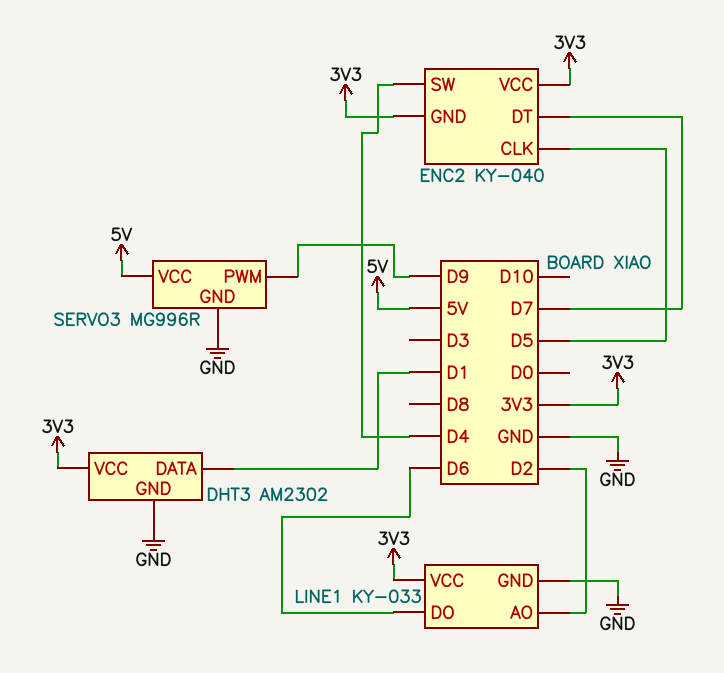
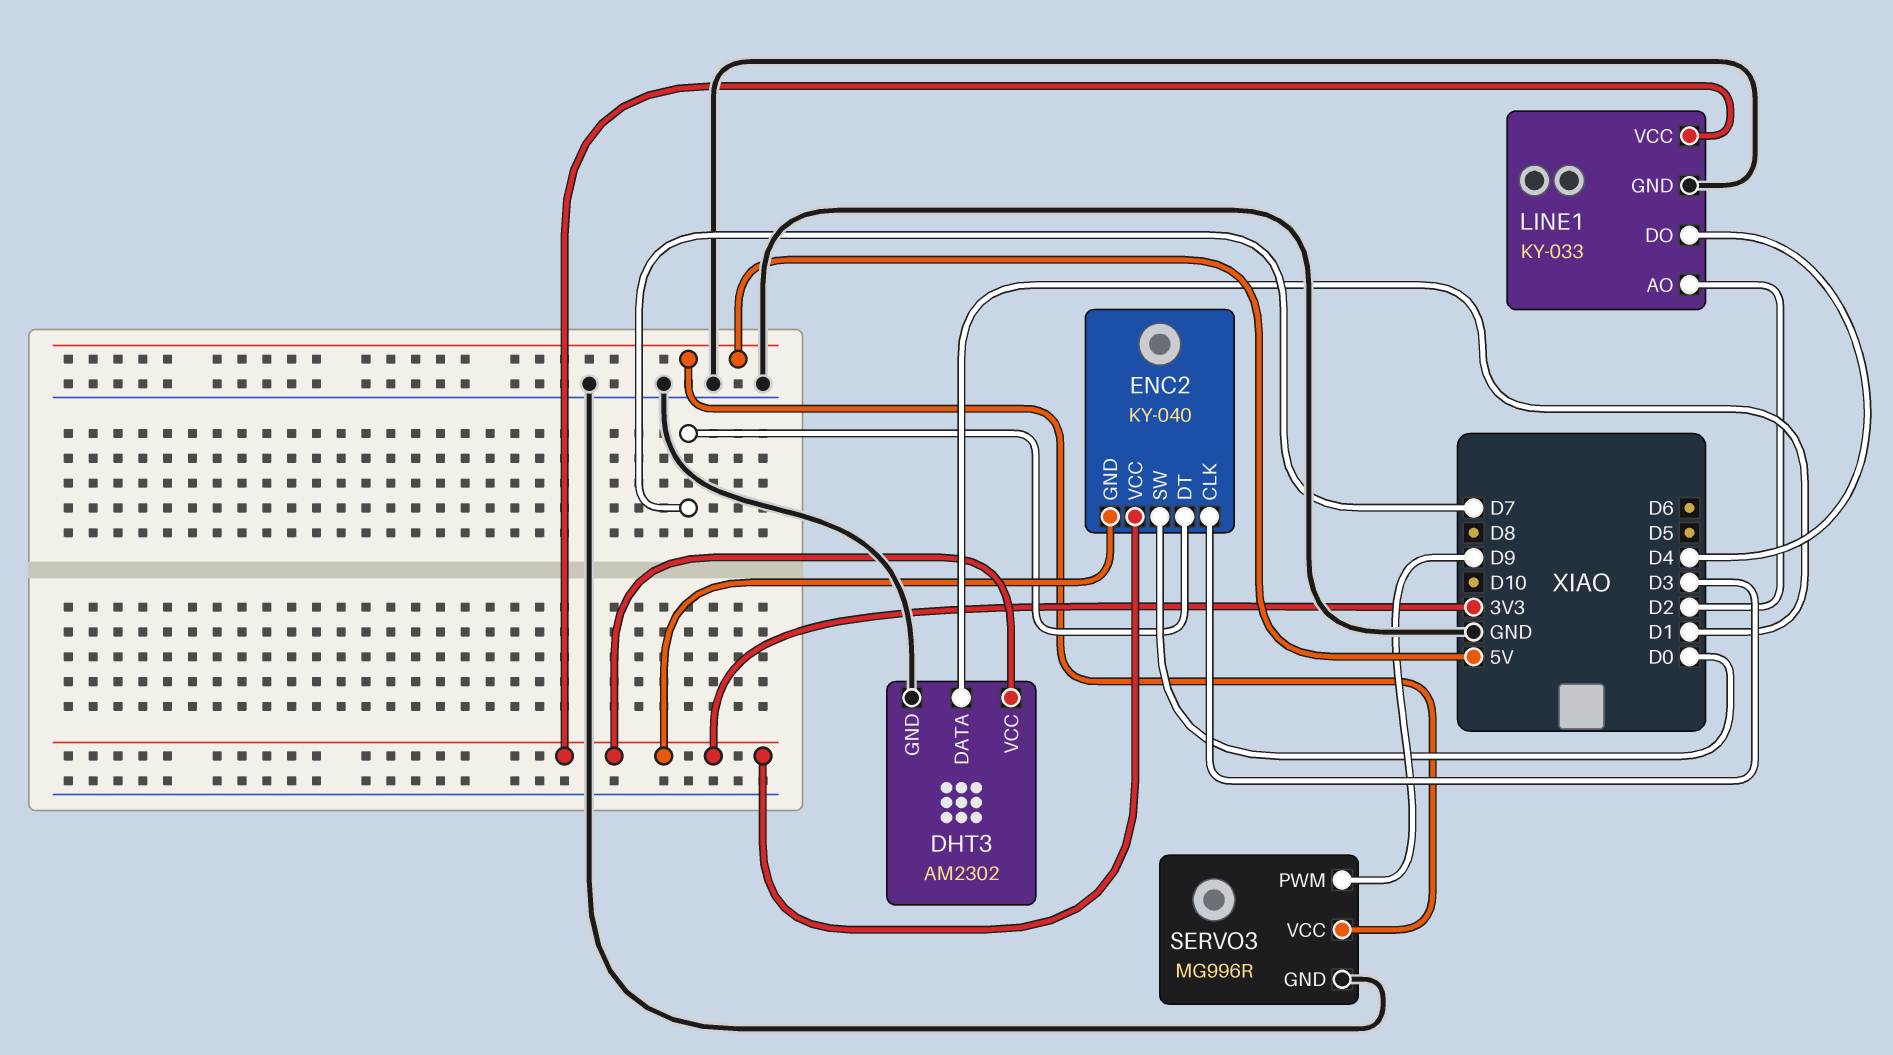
ENC2 pin CLK: D5 -> D3
ENC2 pin SW: D4 -> D0
LINE1 pin DO: D6 -> D4

